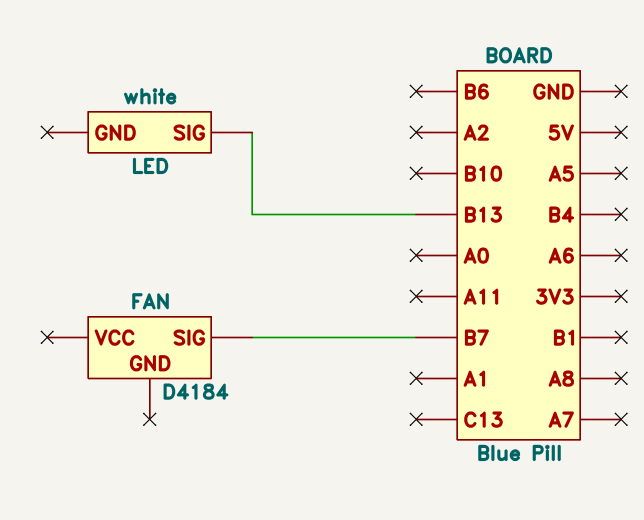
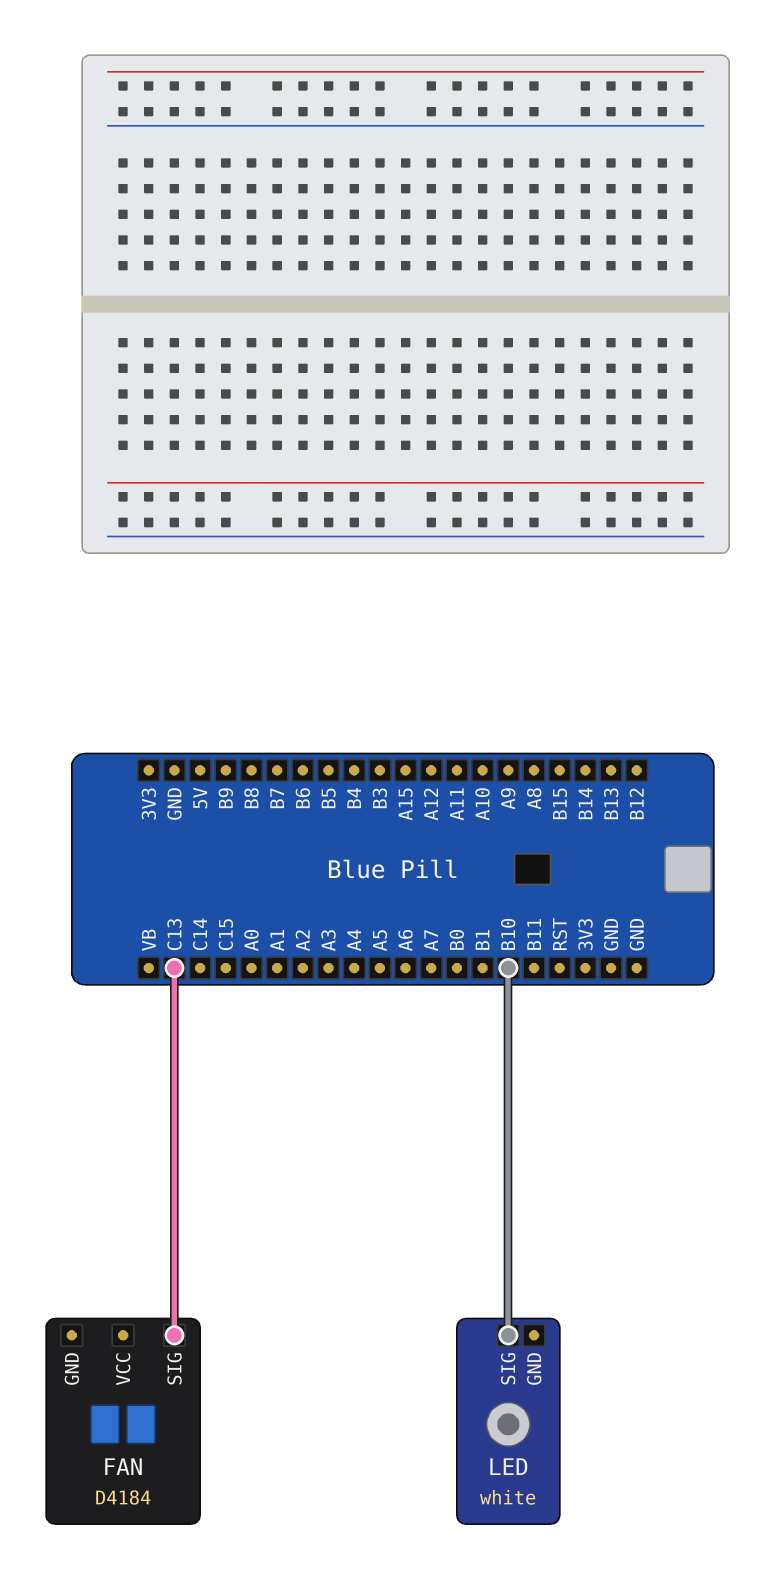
FAN pin SIG: B7 -> C13
LED pin SIG: B13 -> B10

